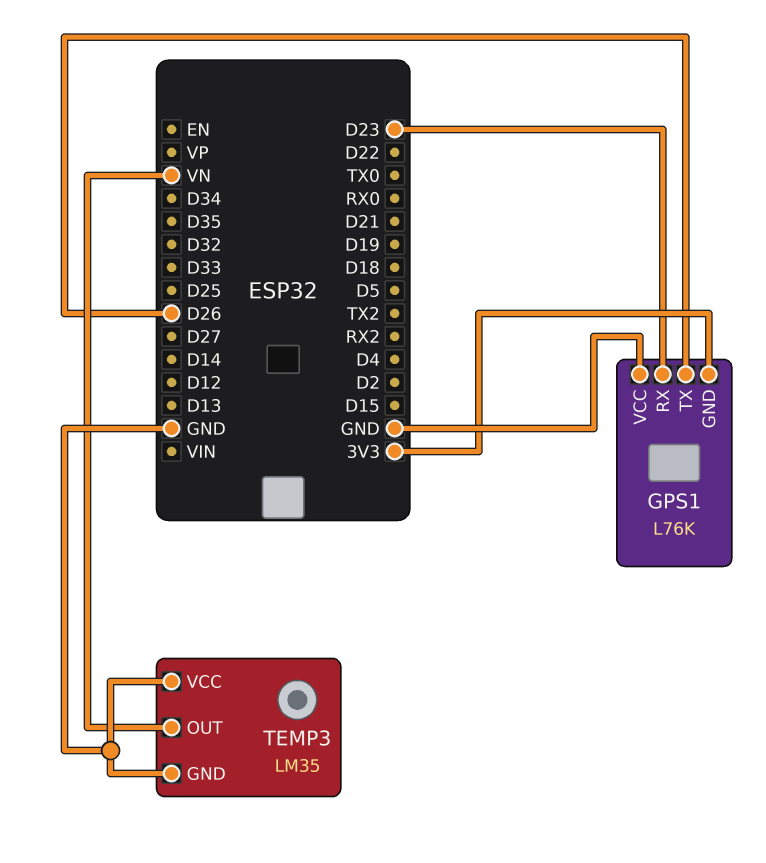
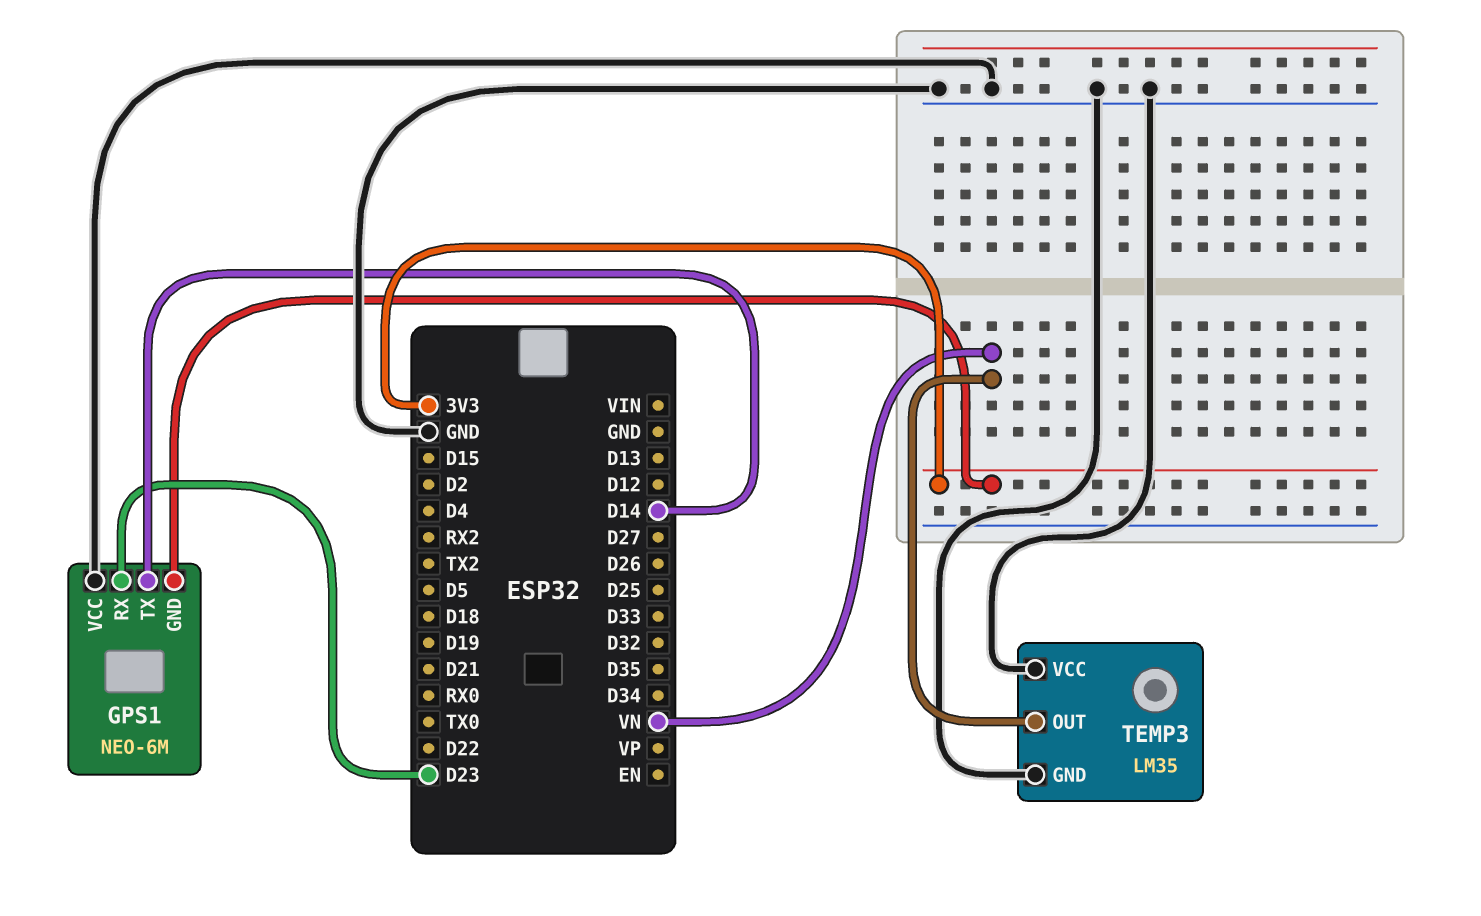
GPS1: L76K -> NEO-6M
GPS1 pin TX: D26 -> D14

